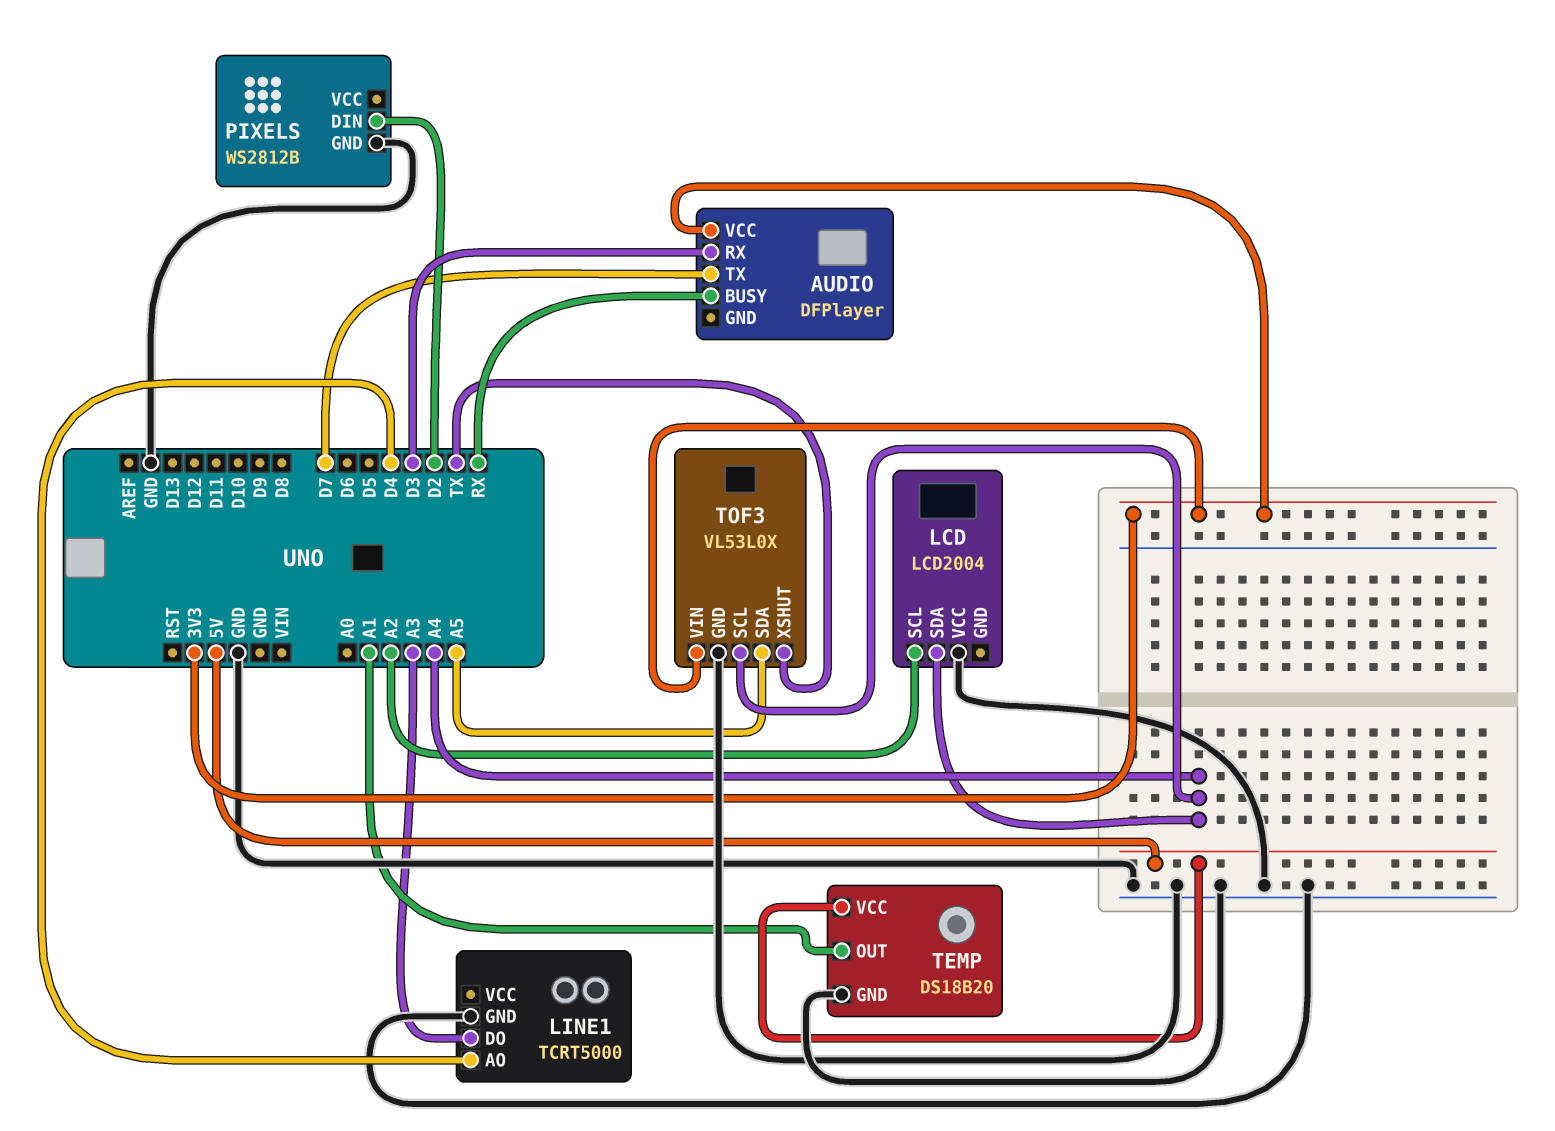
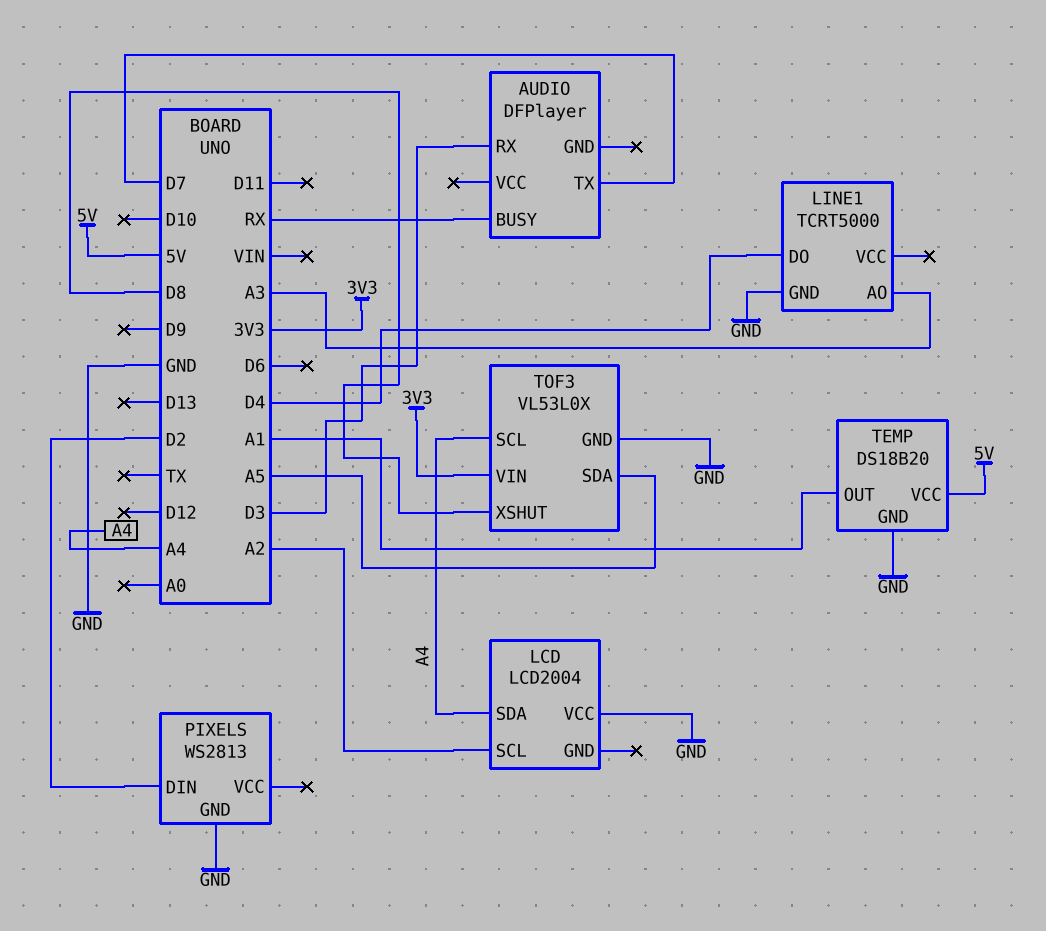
AUDIO pin VCC: 3V3 -> none
LINE1 pin AO: D4 -> A3
LINE1 pin DO: A3 -> D4
PIXELS: WS2812B -> WS2813
TOF3 pin XSHUT: TX -> D8

